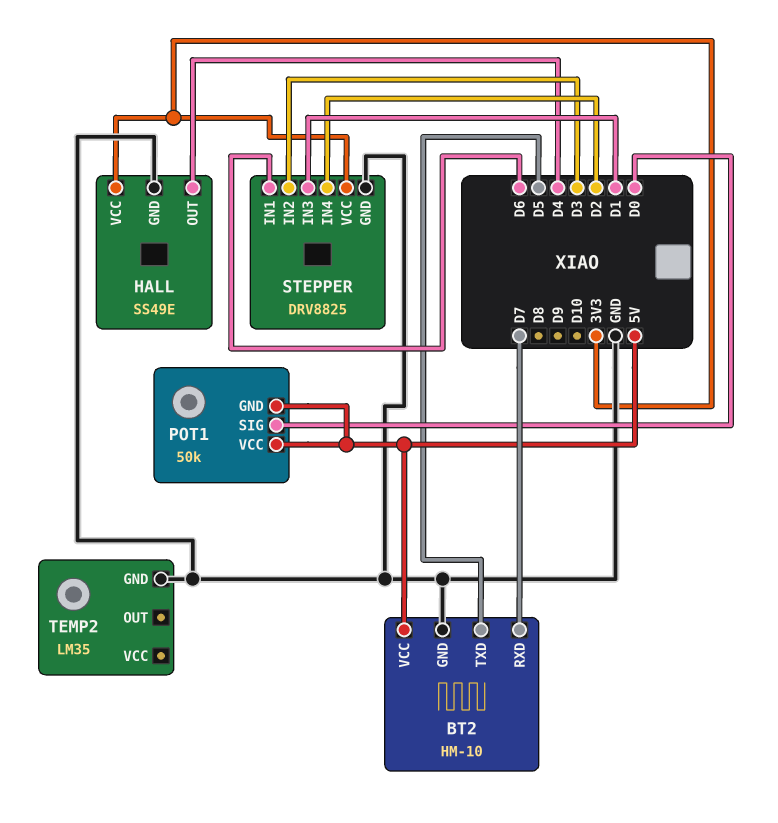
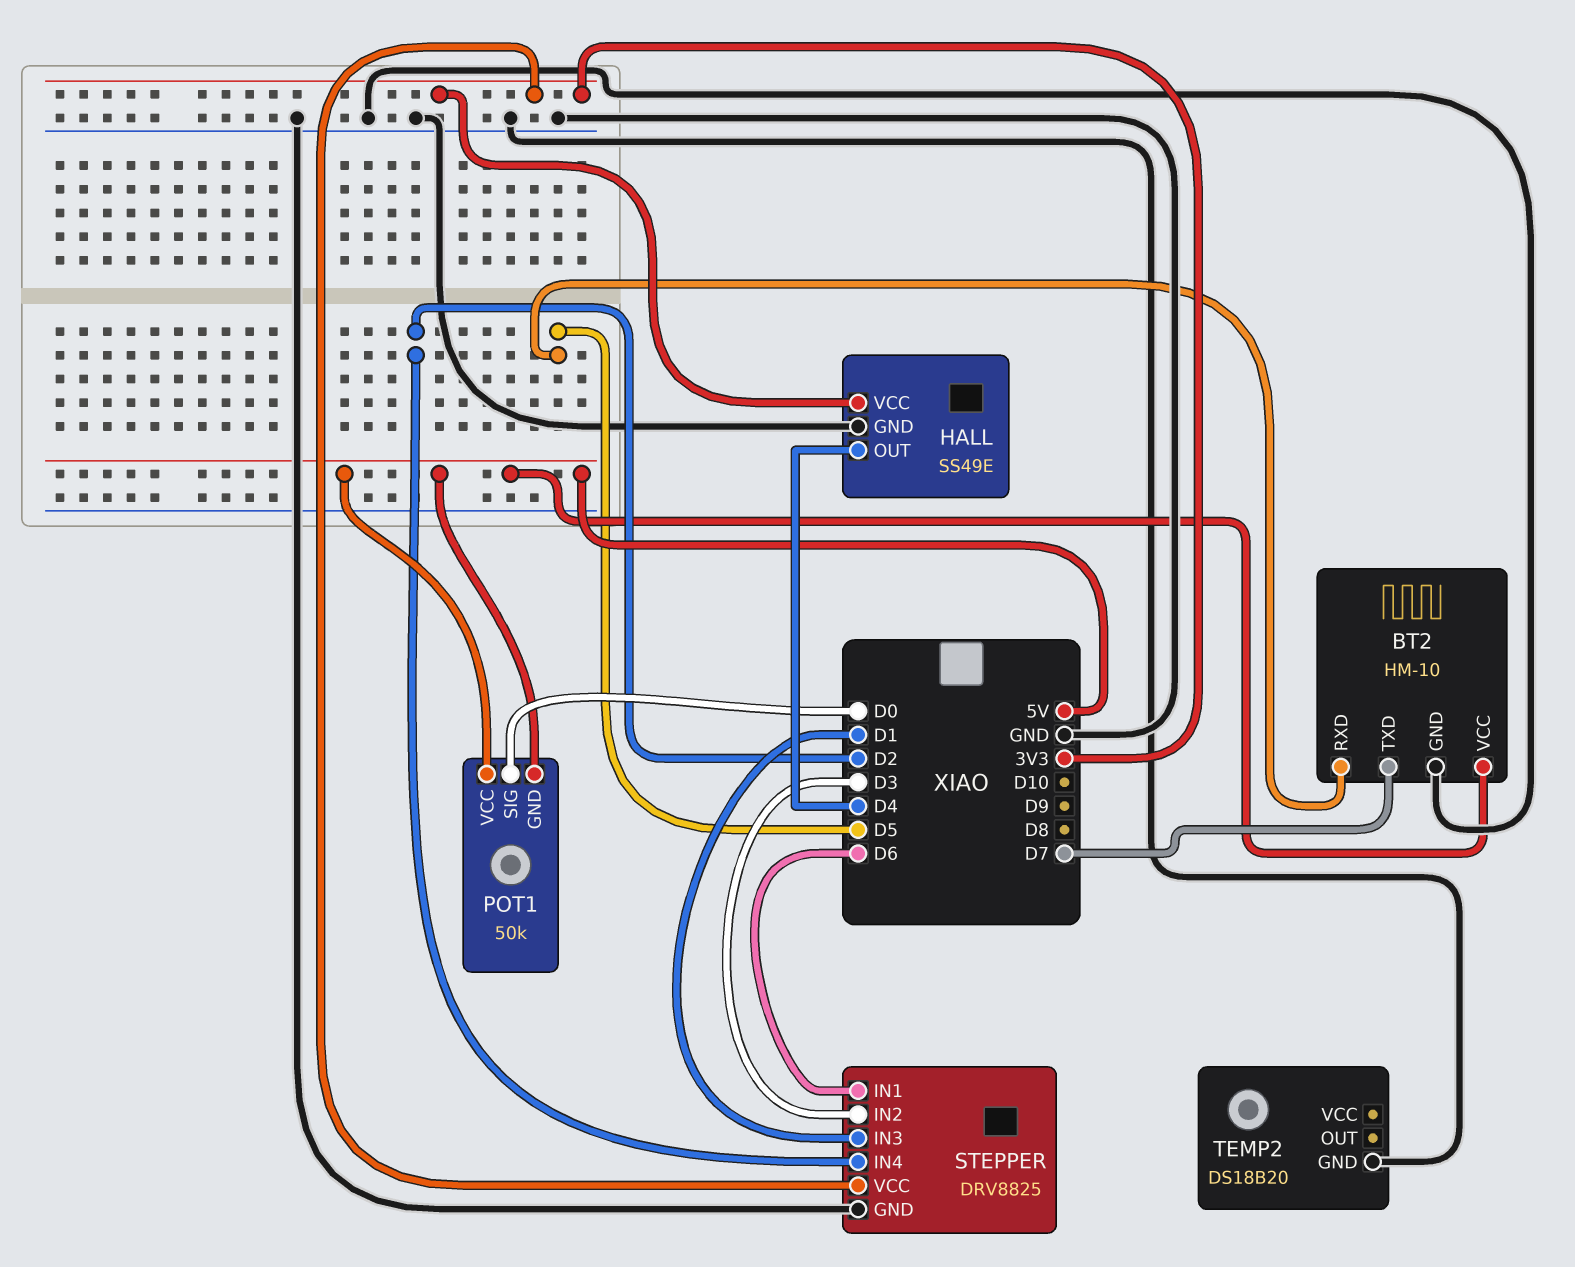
BT2 pin RXD: D7 -> D5
BT2 pin TXD: D5 -> D7
TEMP2: LM35 -> DS18B20

